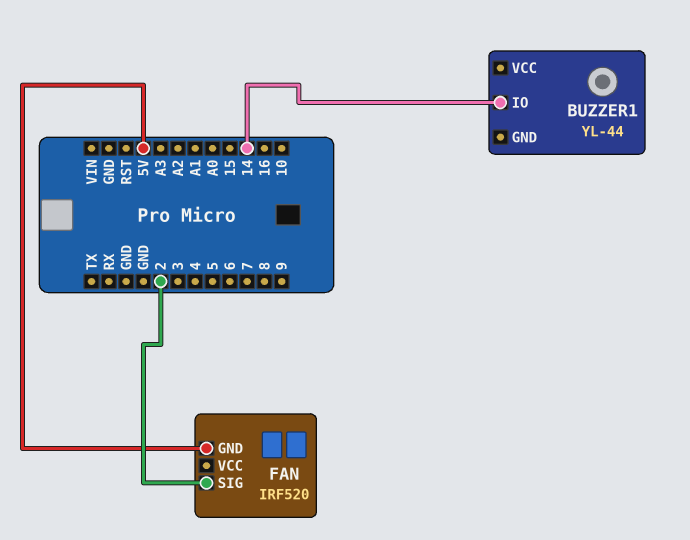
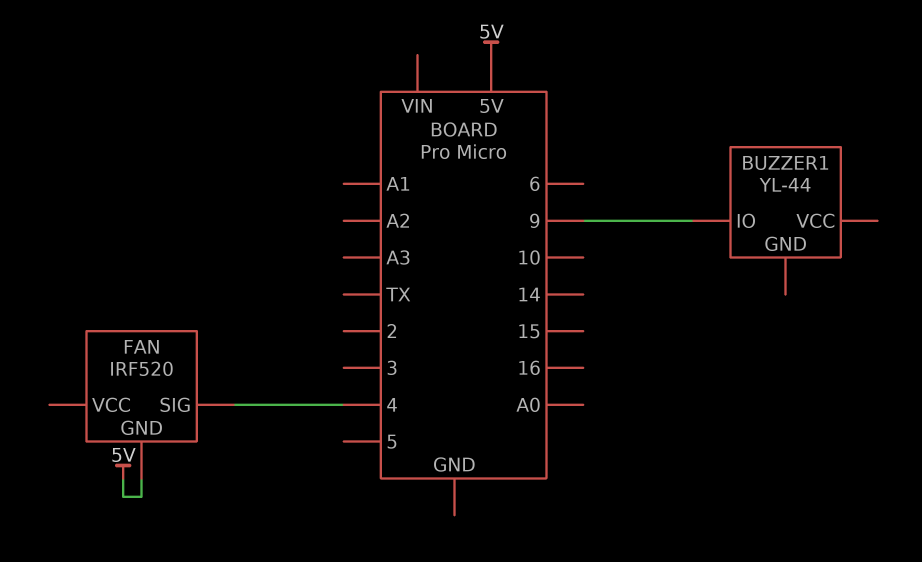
BUZZER1 pin IO: 14 -> 9
FAN pin SIG: 2 -> 4

